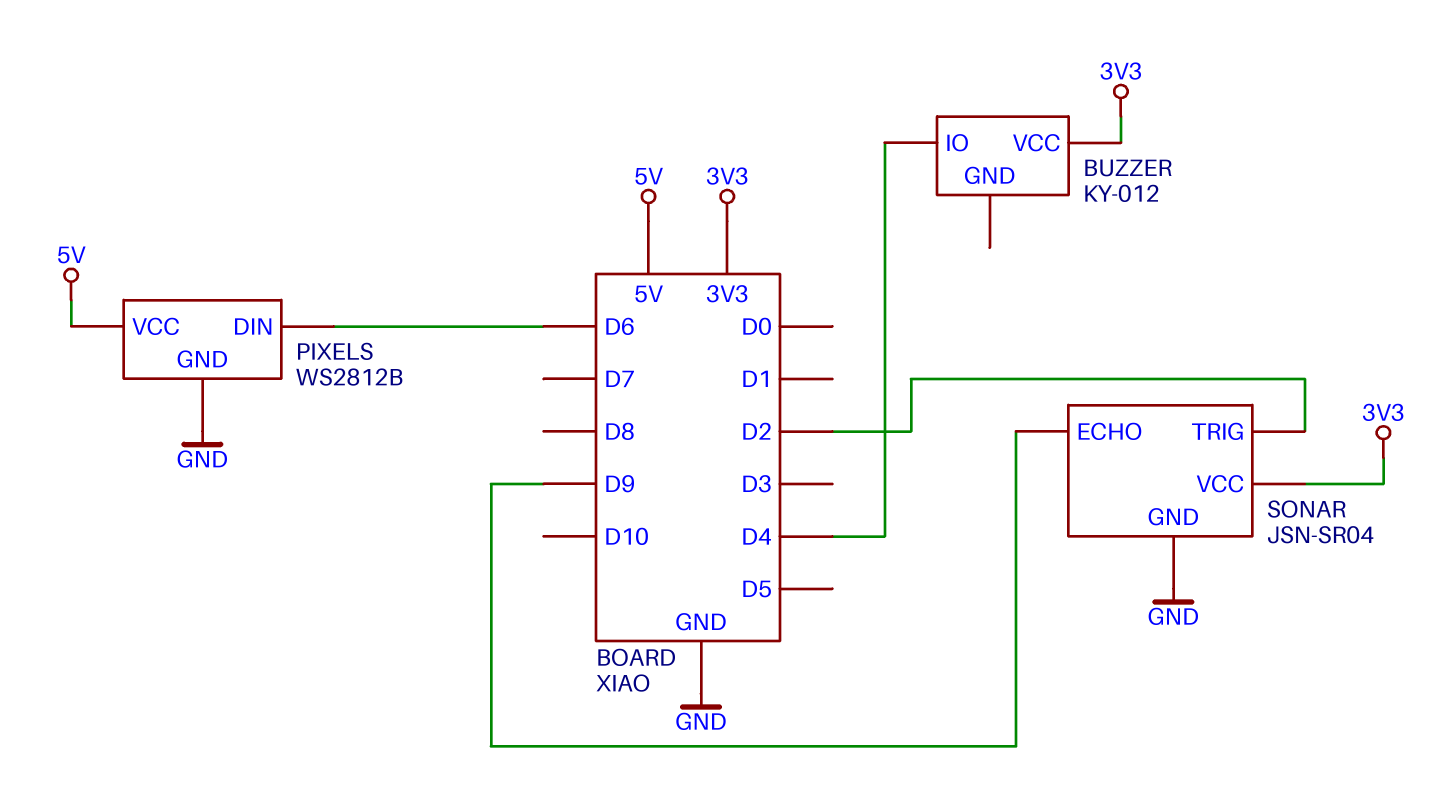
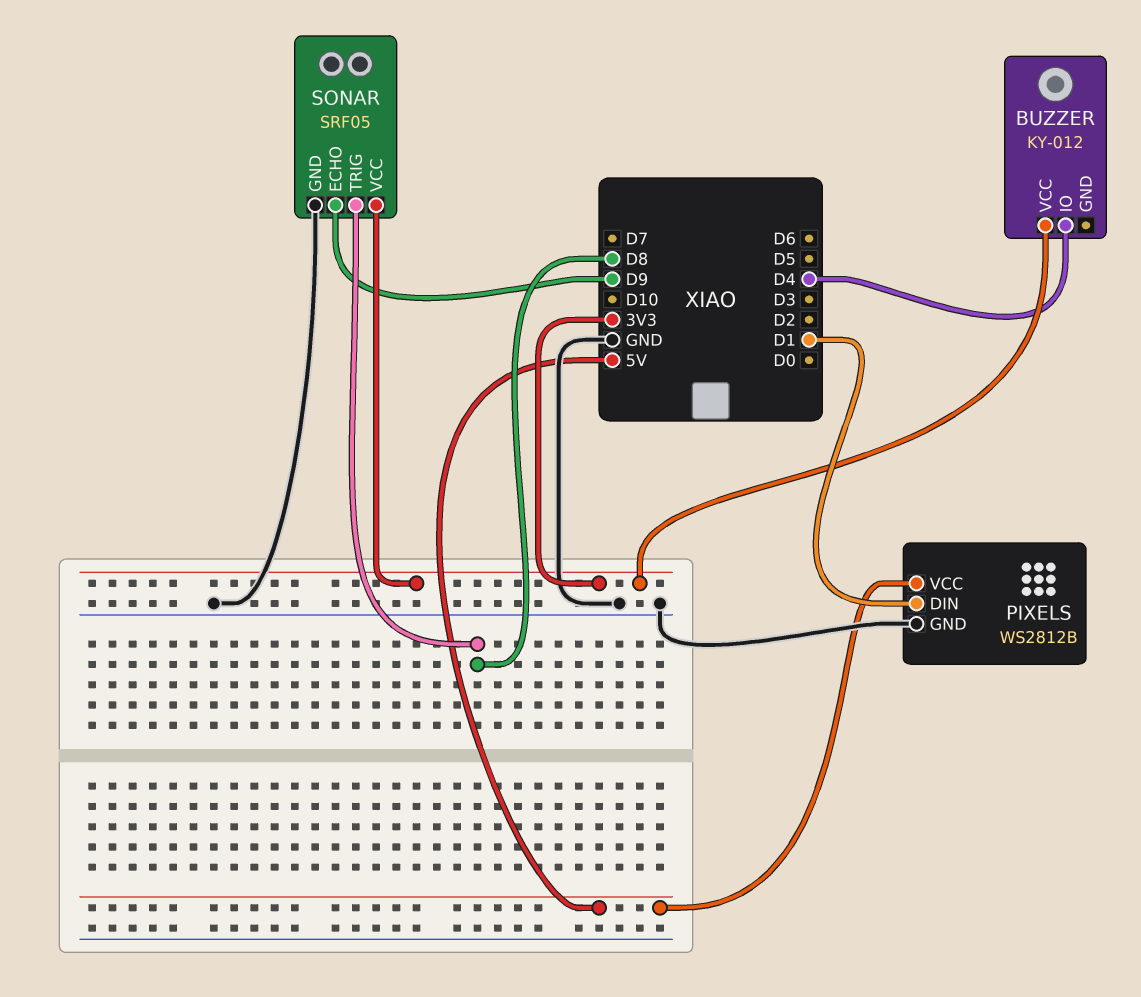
PIXELS pin DIN: D6 -> D1
SONAR: JSN-SR04 -> SRF05
SONAR pin TRIG: D2 -> D8

